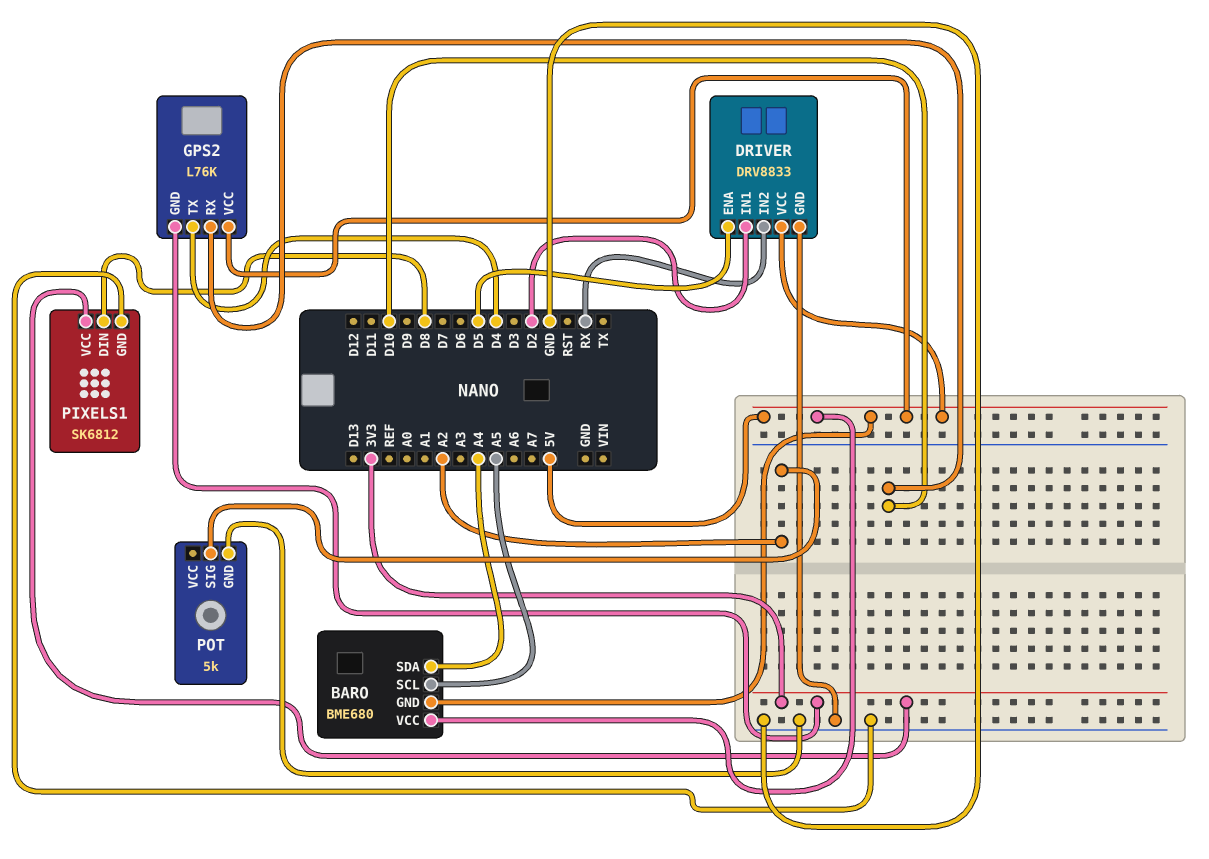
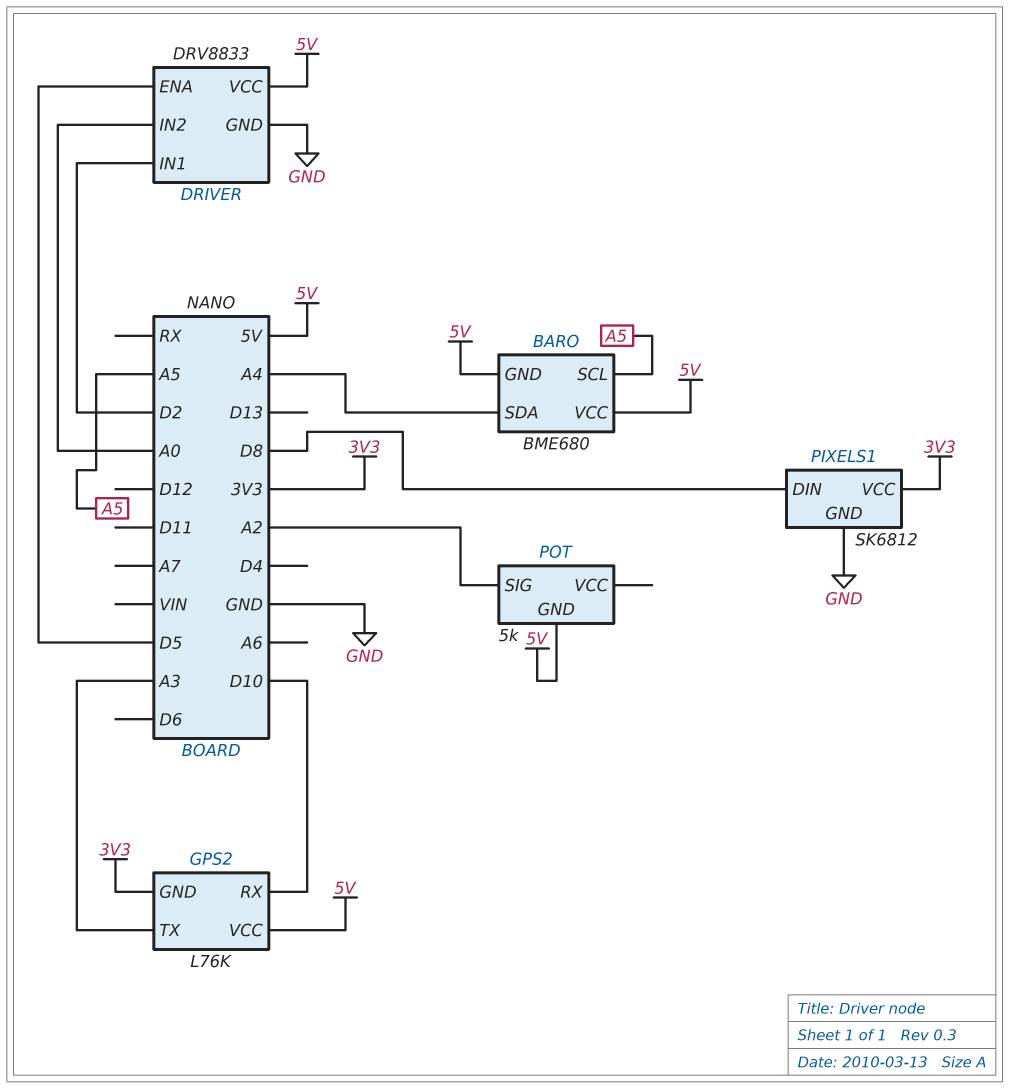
DRIVER pin IN2: RX -> A0
GPS2 pin TX: D4 -> A3
POT pin GND: GND -> 5V

